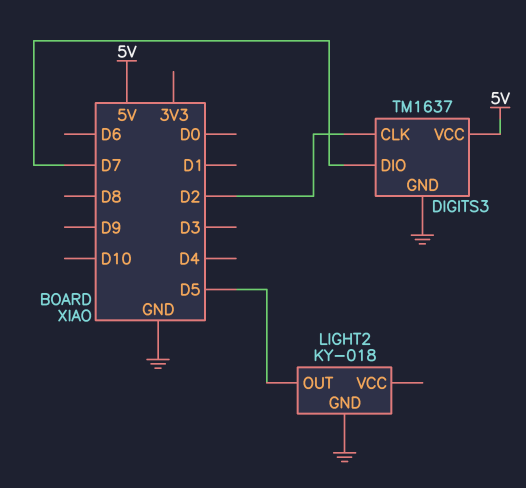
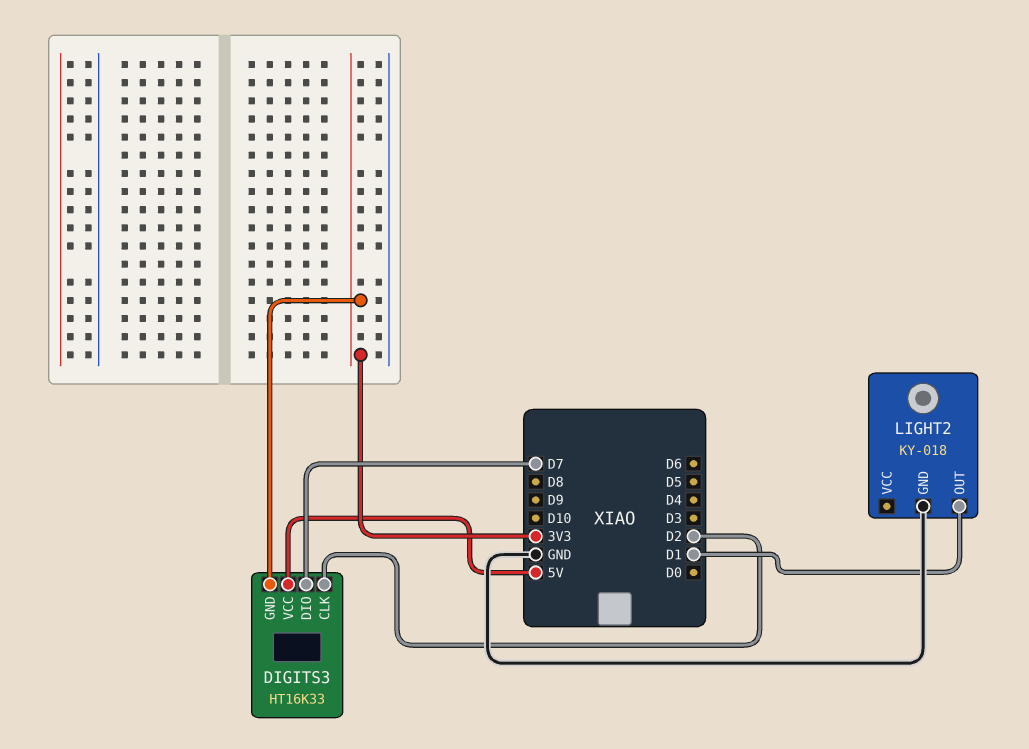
DIGITS3: TM1637 -> HT16K33
DIGITS3 pin GND: GND -> 3V3
LIGHT2 pin OUT: D5 -> D1

